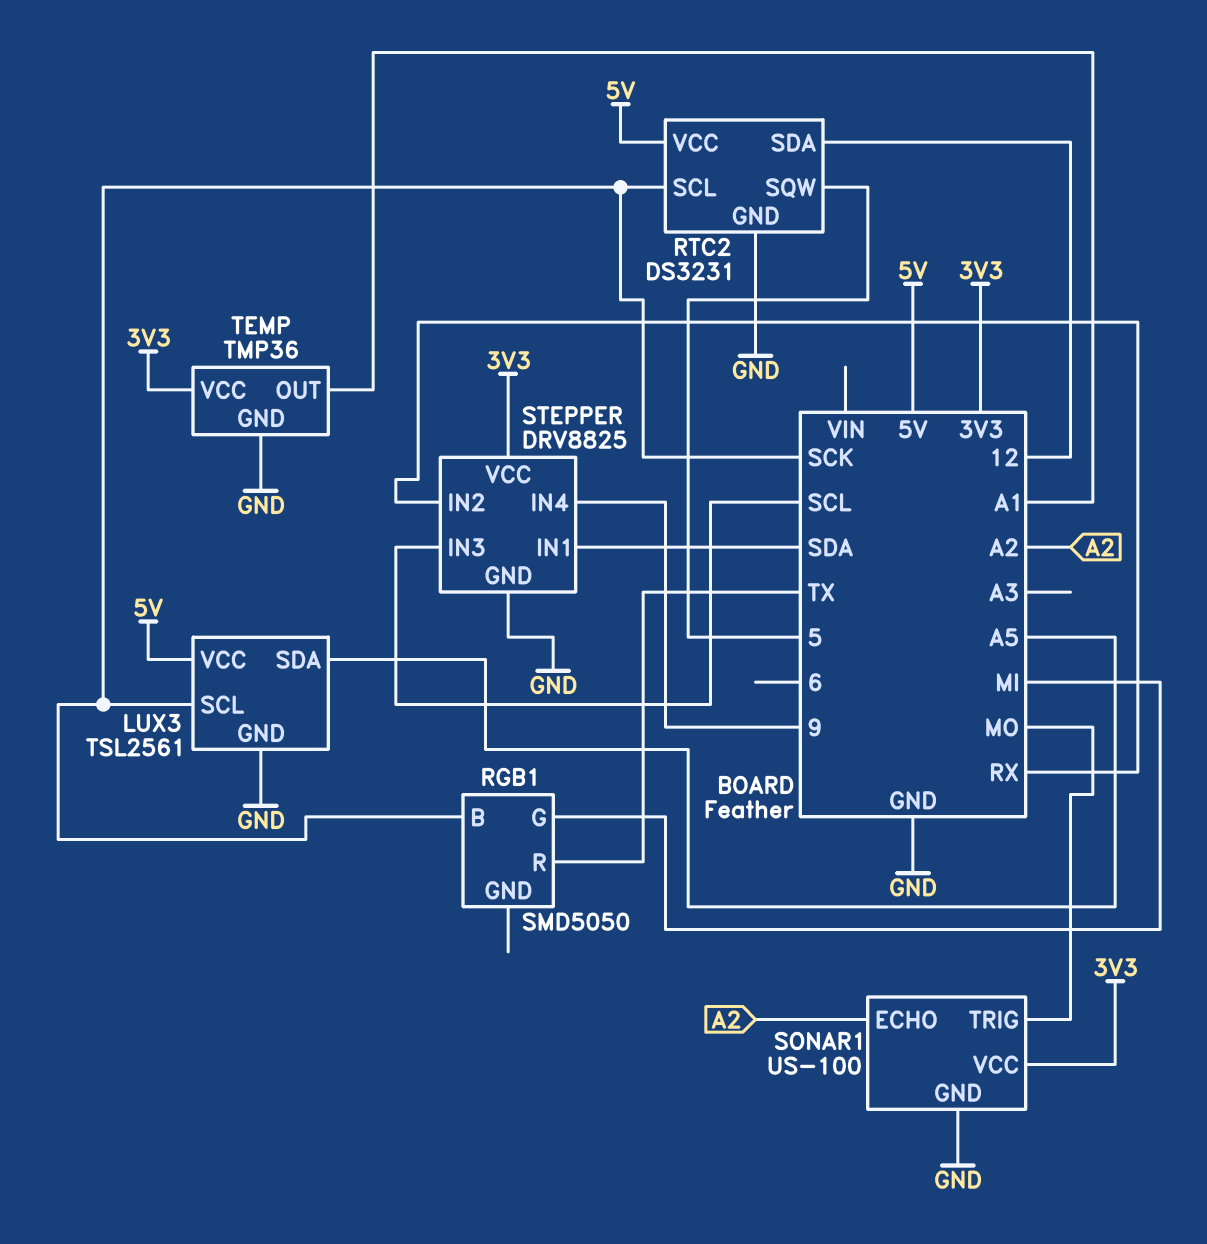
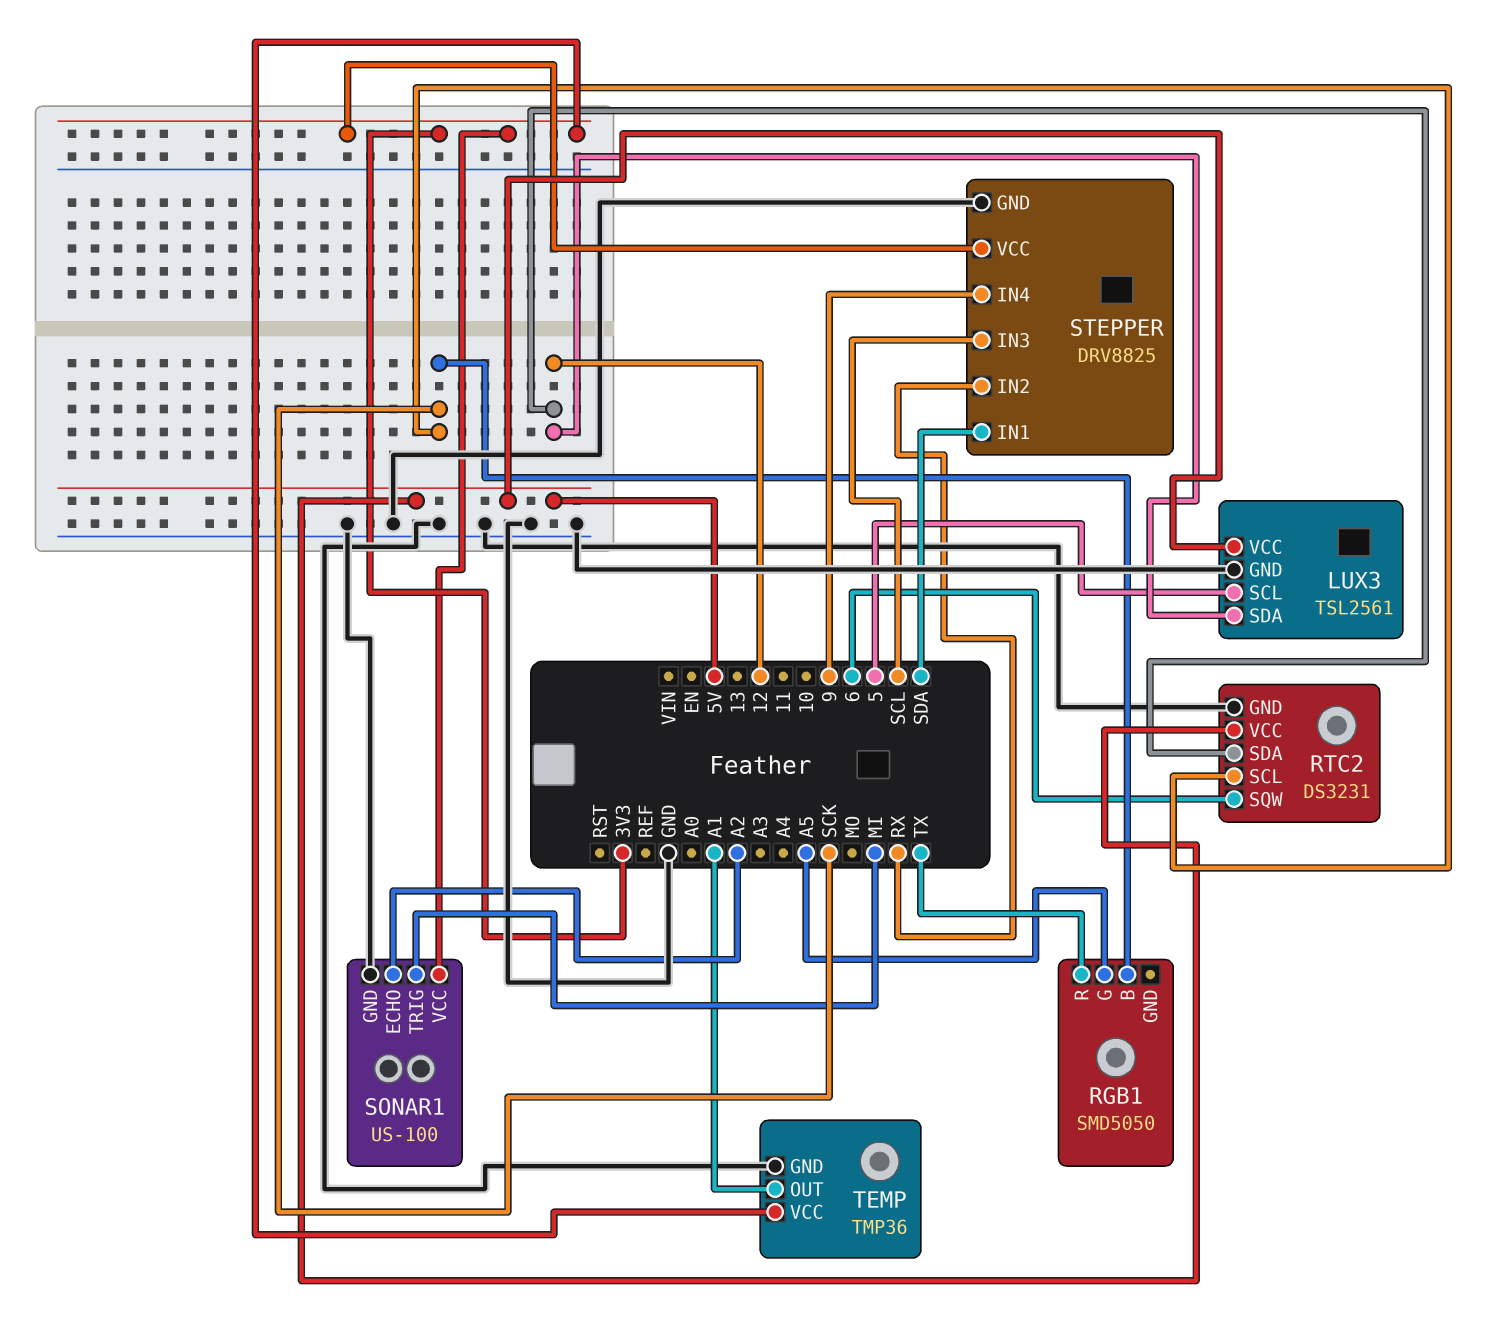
LUX3 pin SCL: SCK -> 5
LUX3 pin SDA: A5 -> 12
RGB1 pin G: MI -> A5
RTC2 pin SQW: 5 -> 6
SONAR1 pin TRIG: MO -> MI

